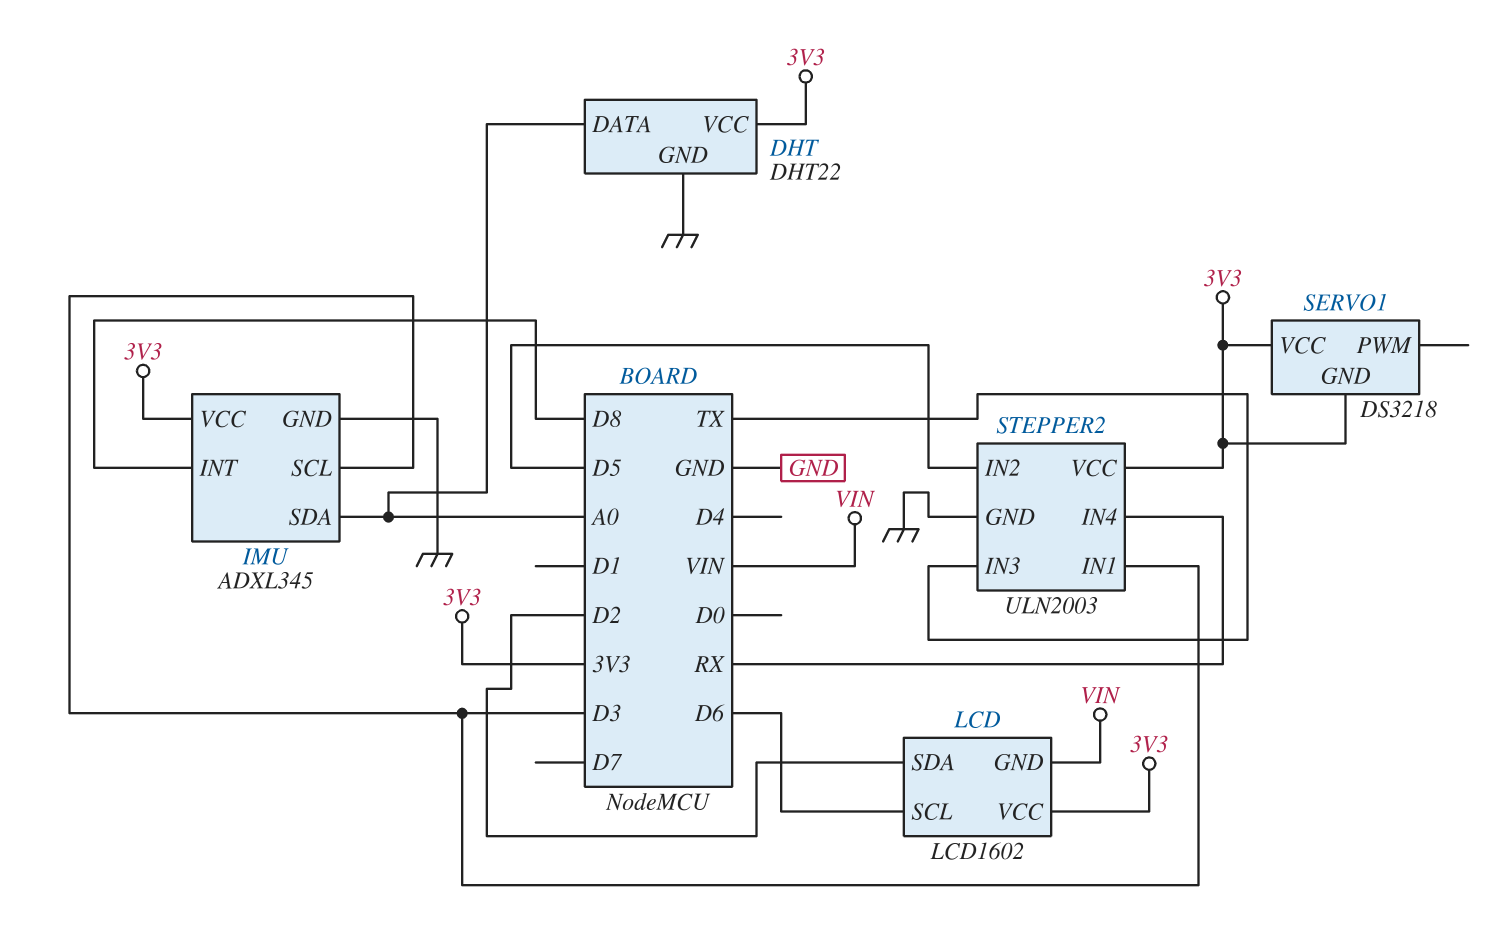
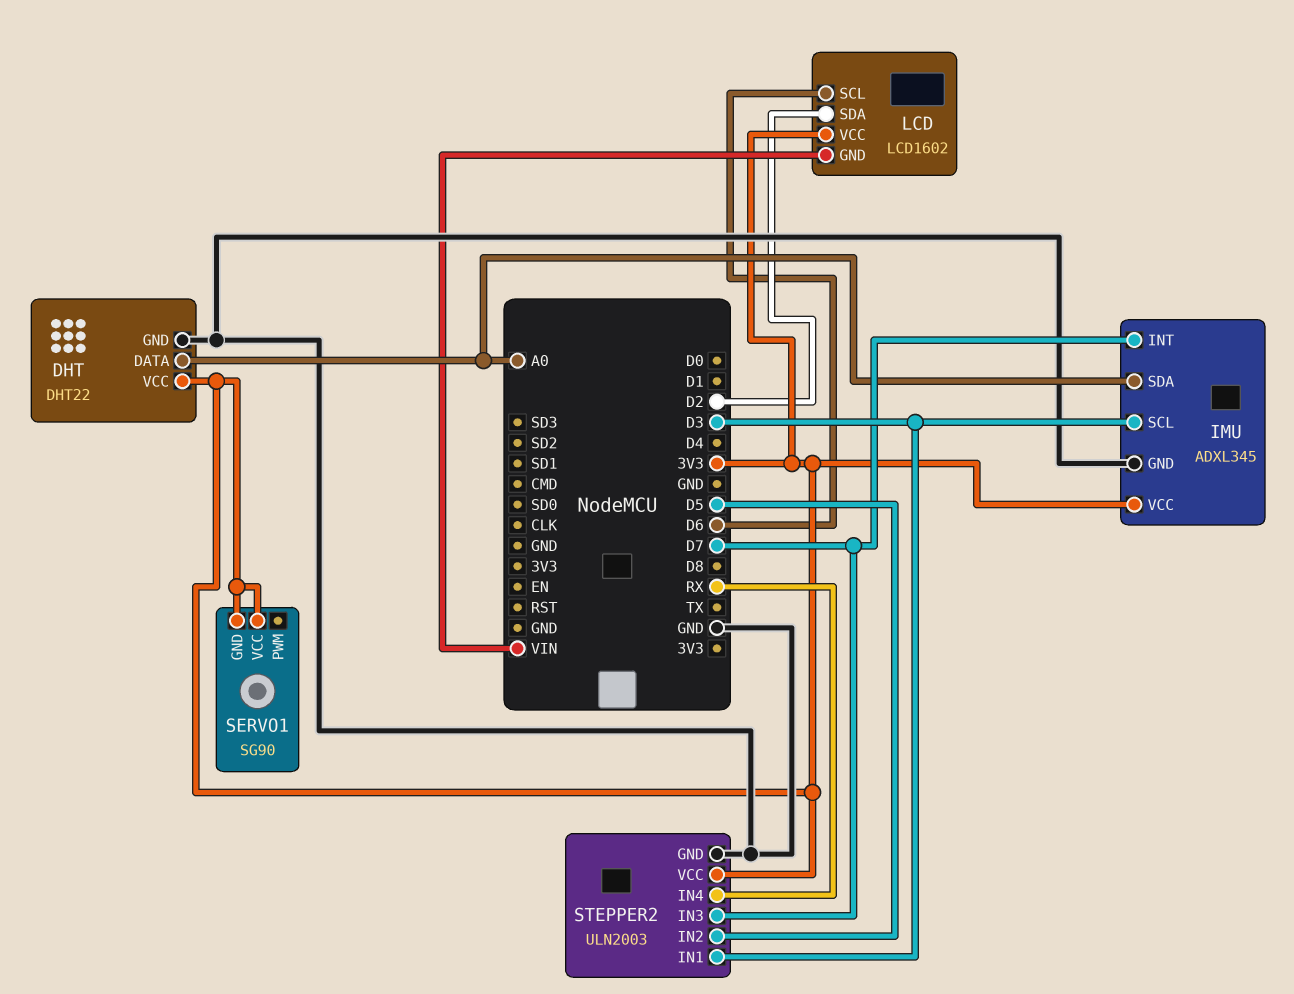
IMU pin INT: D8 -> D7
SERVO1: DS3218 -> SG90
STEPPER2 pin IN3: TX -> D7

